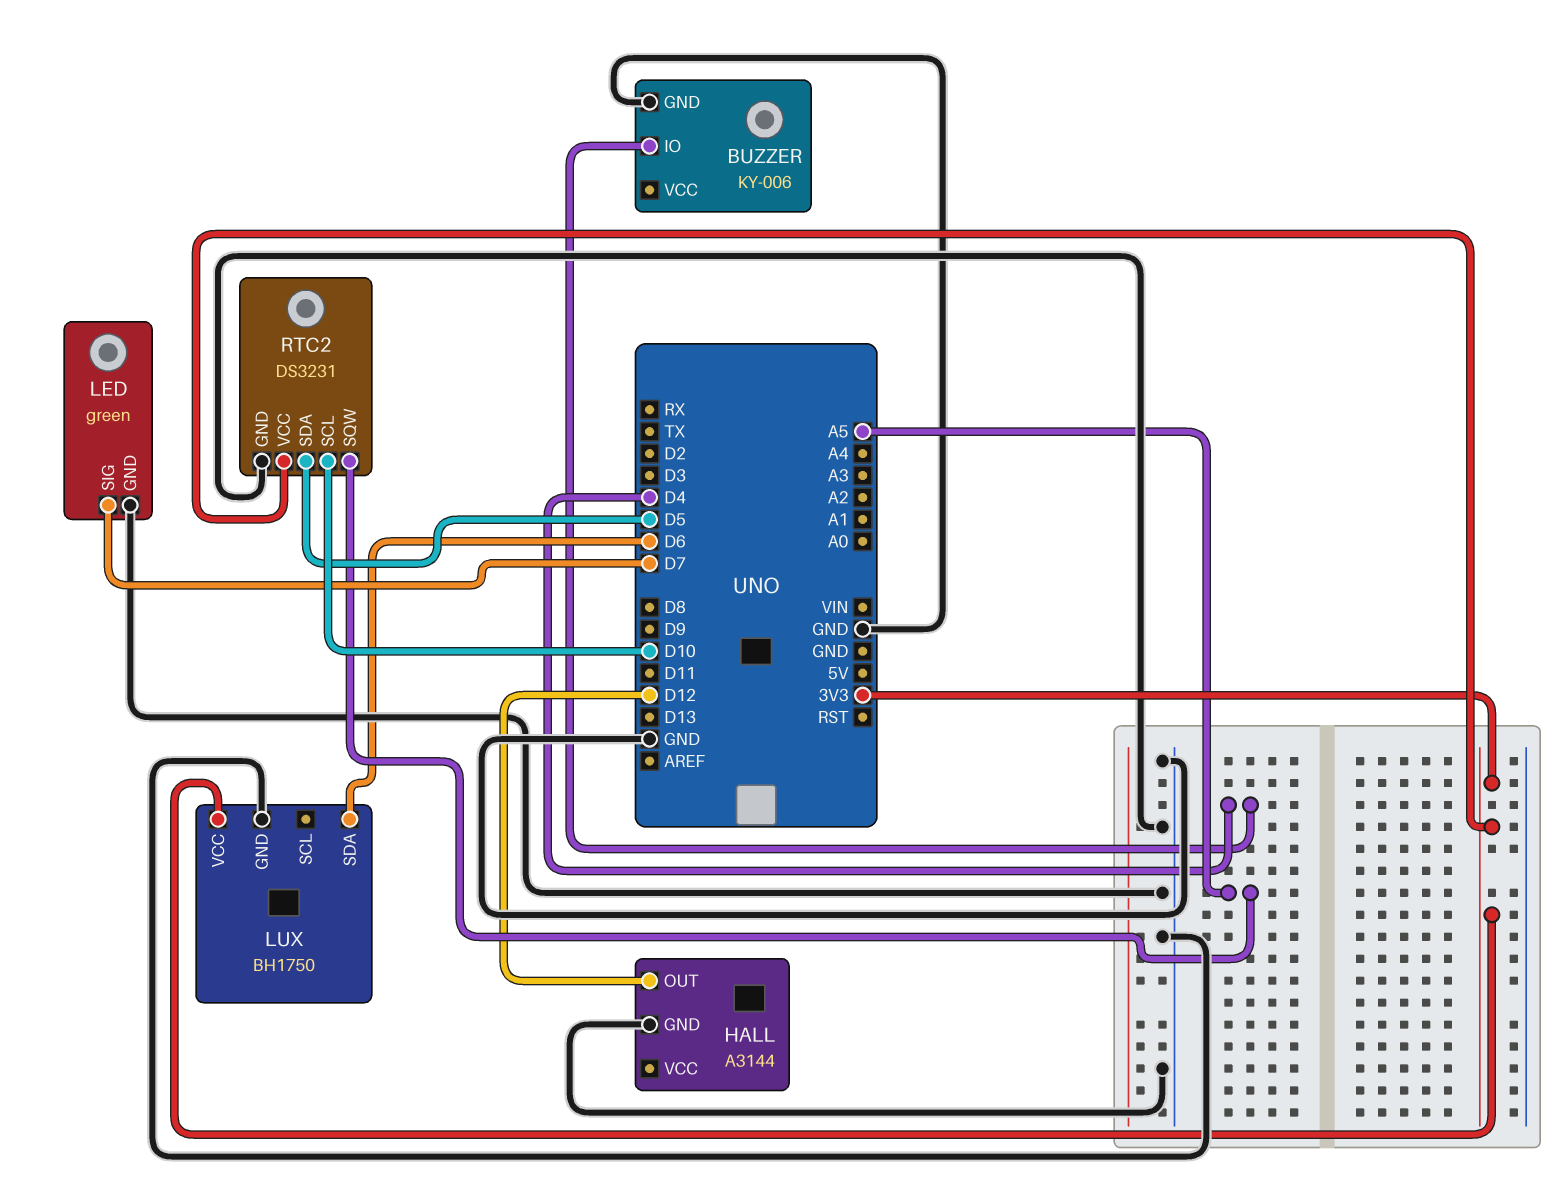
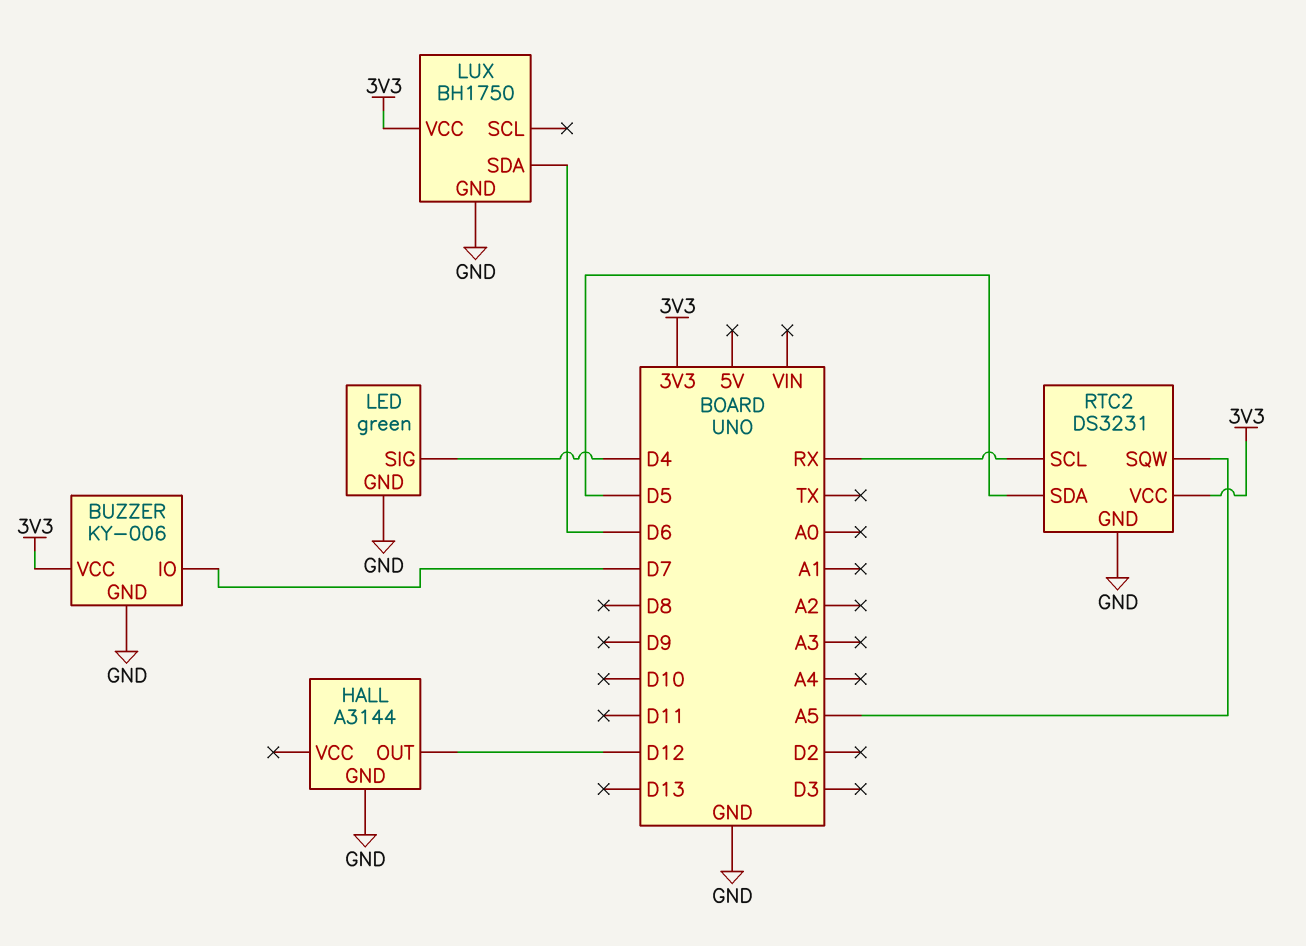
BUZZER pin IO: D4 -> D7
BUZZER pin VCC: none -> 3V3
LED pin SIG: D7 -> D4
RTC2 pin SCL: D10 -> RX

